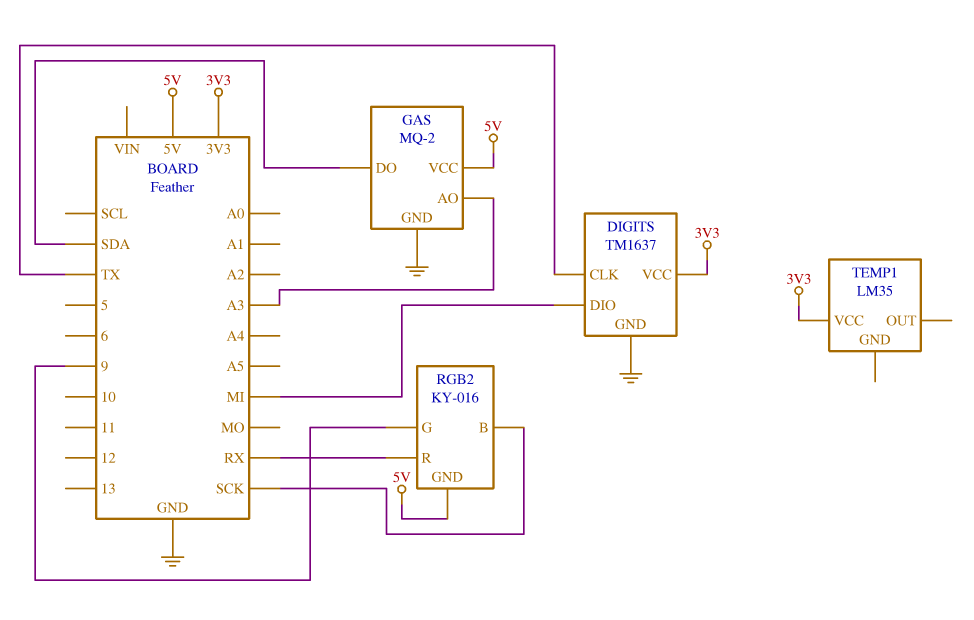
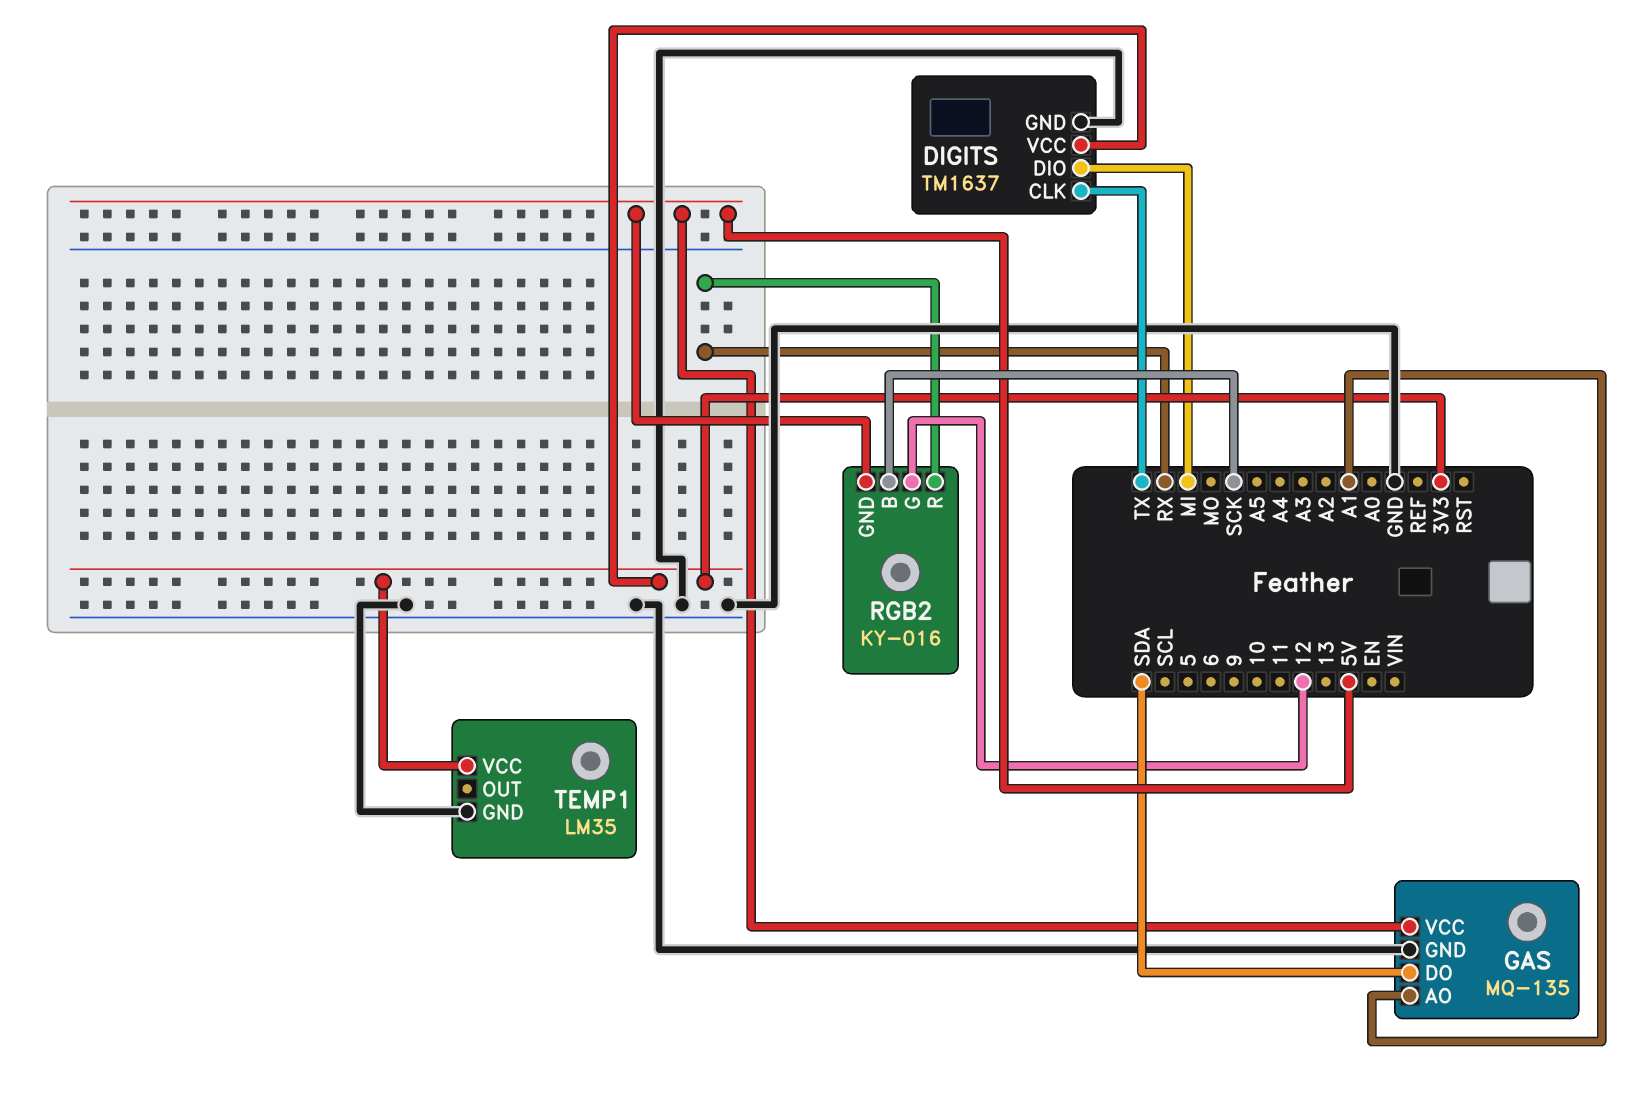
GAS: MQ-2 -> MQ-135
GAS pin AO: A3 -> A1
RGB2 pin G: 9 -> 12
TEMP1 pin GND: none -> GND

